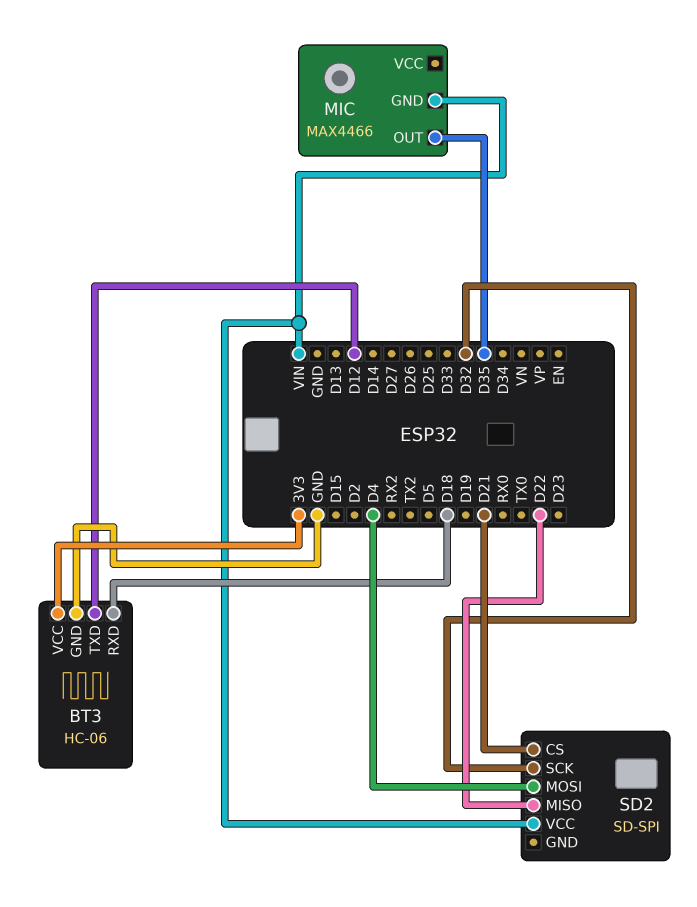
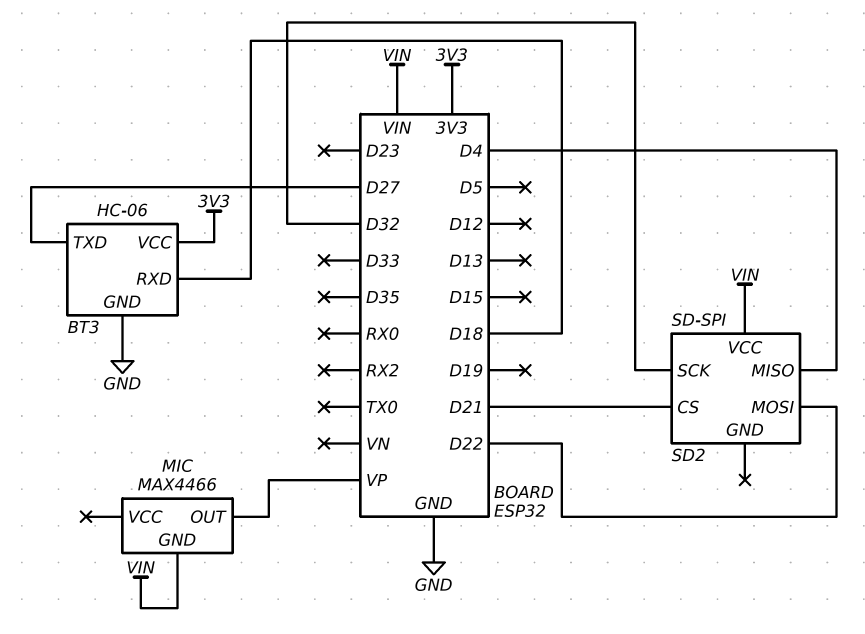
BT3 pin TXD: D12 -> D27
MIC pin OUT: D35 -> VP
SD2 pin MISO: D22 -> D4
SD2 pin MOSI: D4 -> D22

